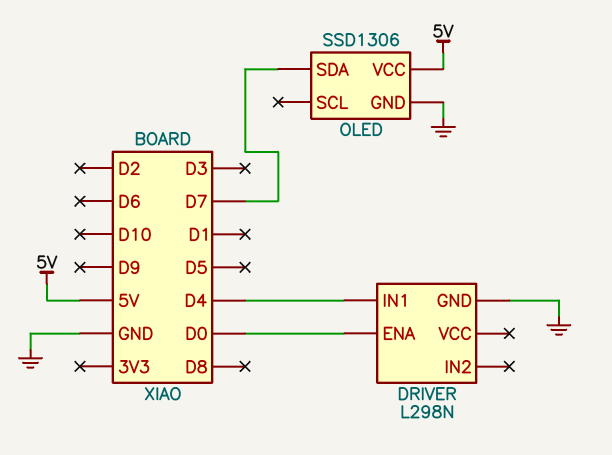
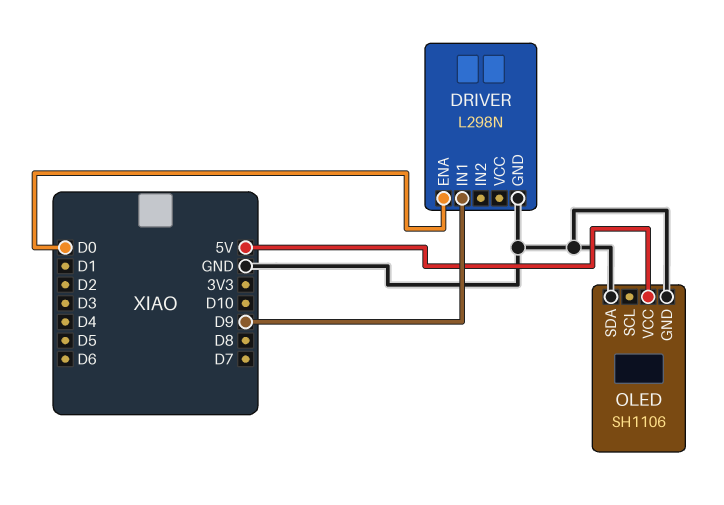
DRIVER pin IN1: D4 -> D9
OLED: SSD1306 -> SH1106
OLED pin SDA: D7 -> GND

